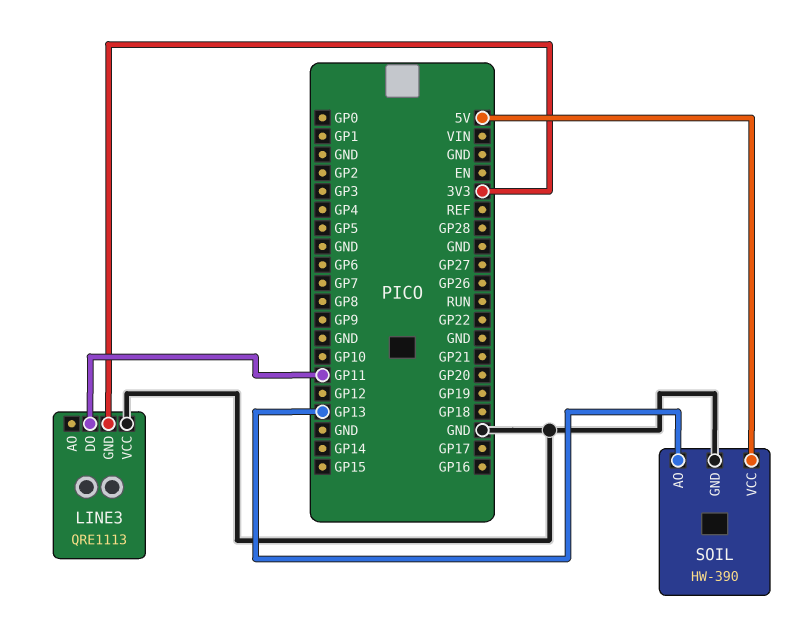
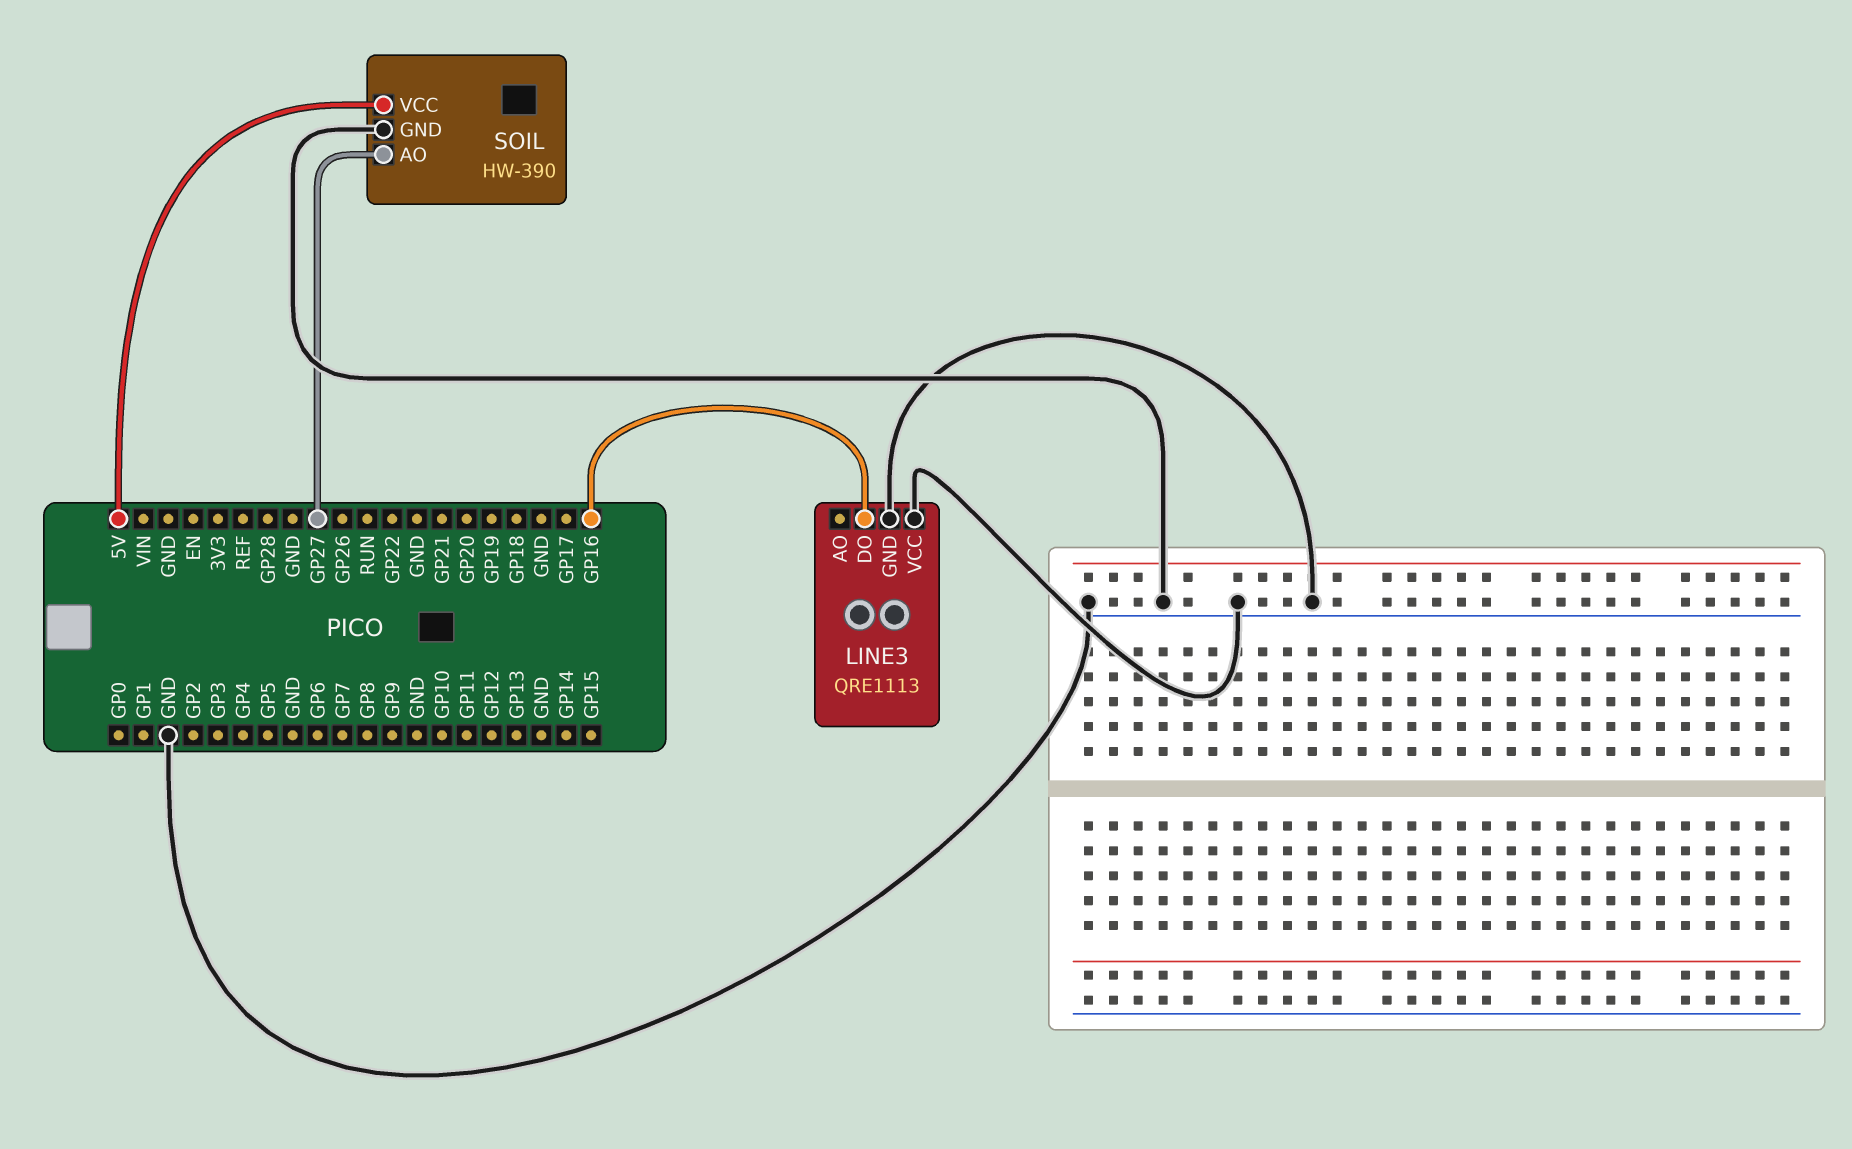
LINE3 pin DO: GP11 -> GP16
LINE3 pin GND: 3V3 -> GND
SOIL pin AO: GP13 -> GP27

